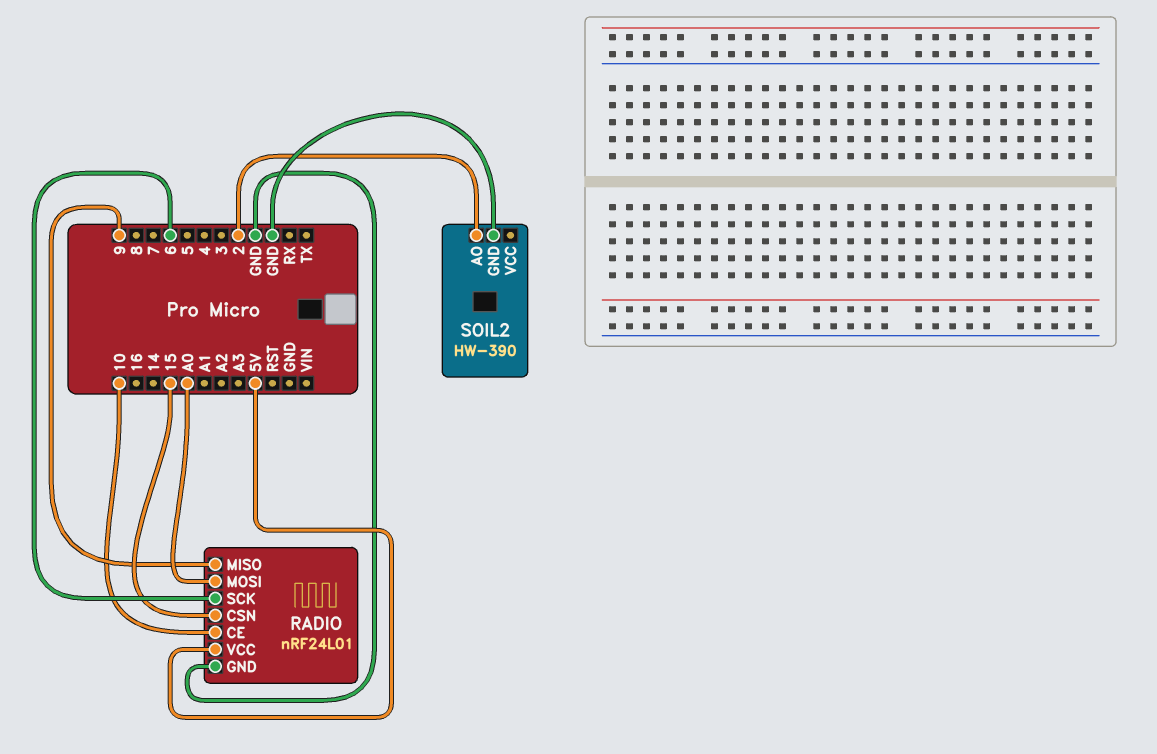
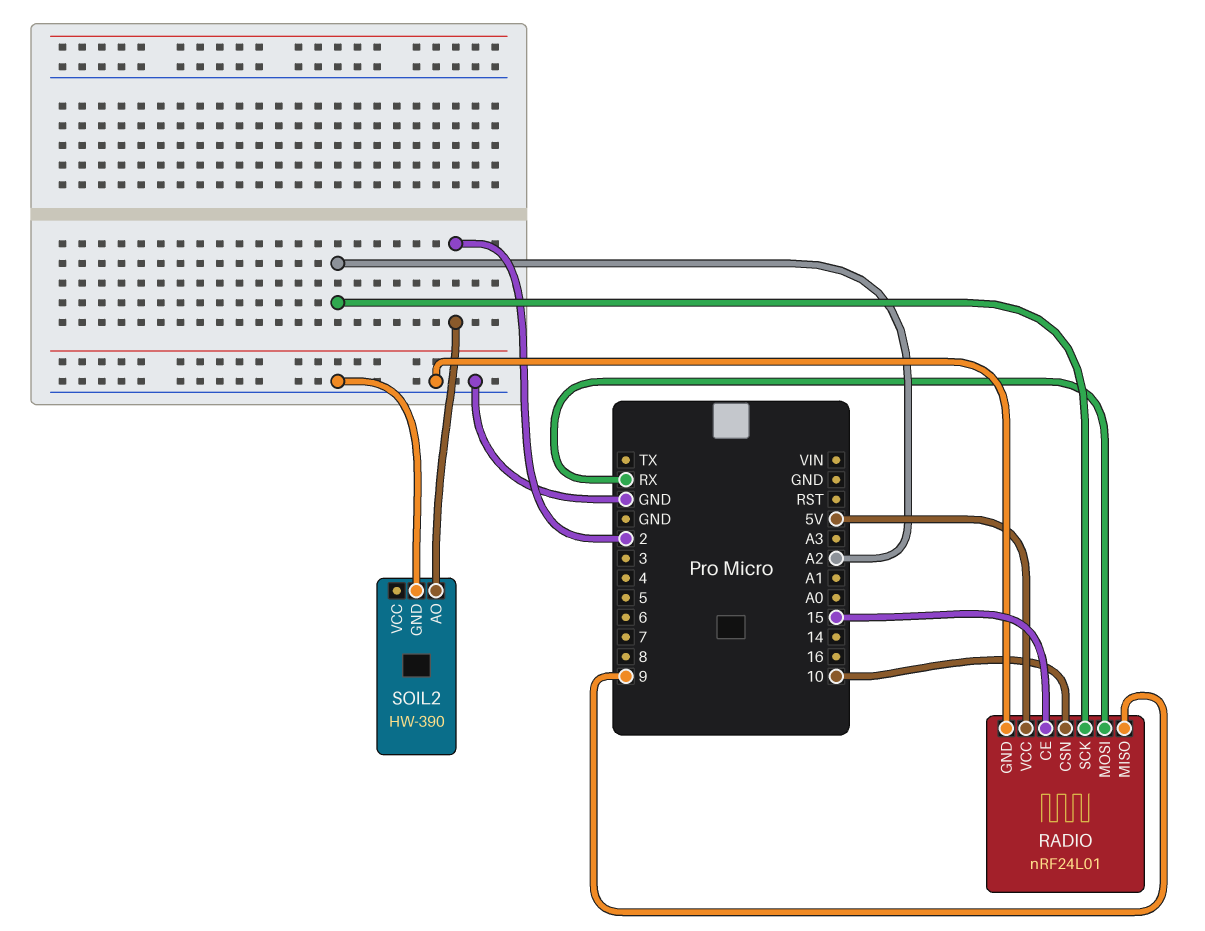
RADIO pin CE: 10 -> 15
RADIO pin CSN: 15 -> 10
RADIO pin MOSI: A0 -> RX
RADIO pin SCK: 6 -> A2

